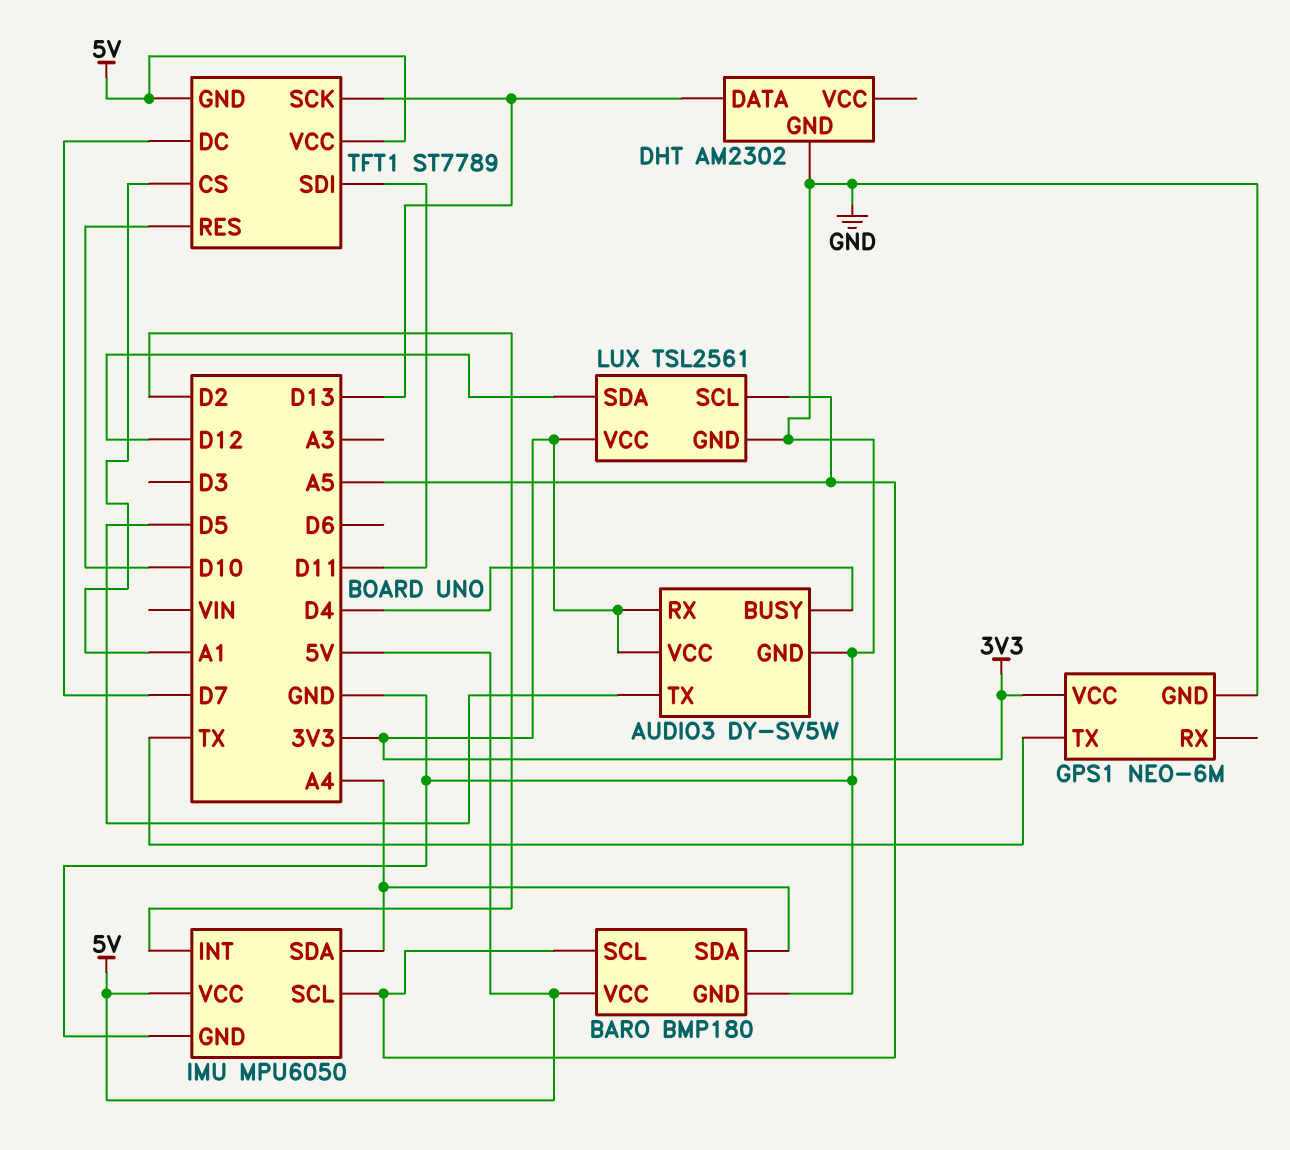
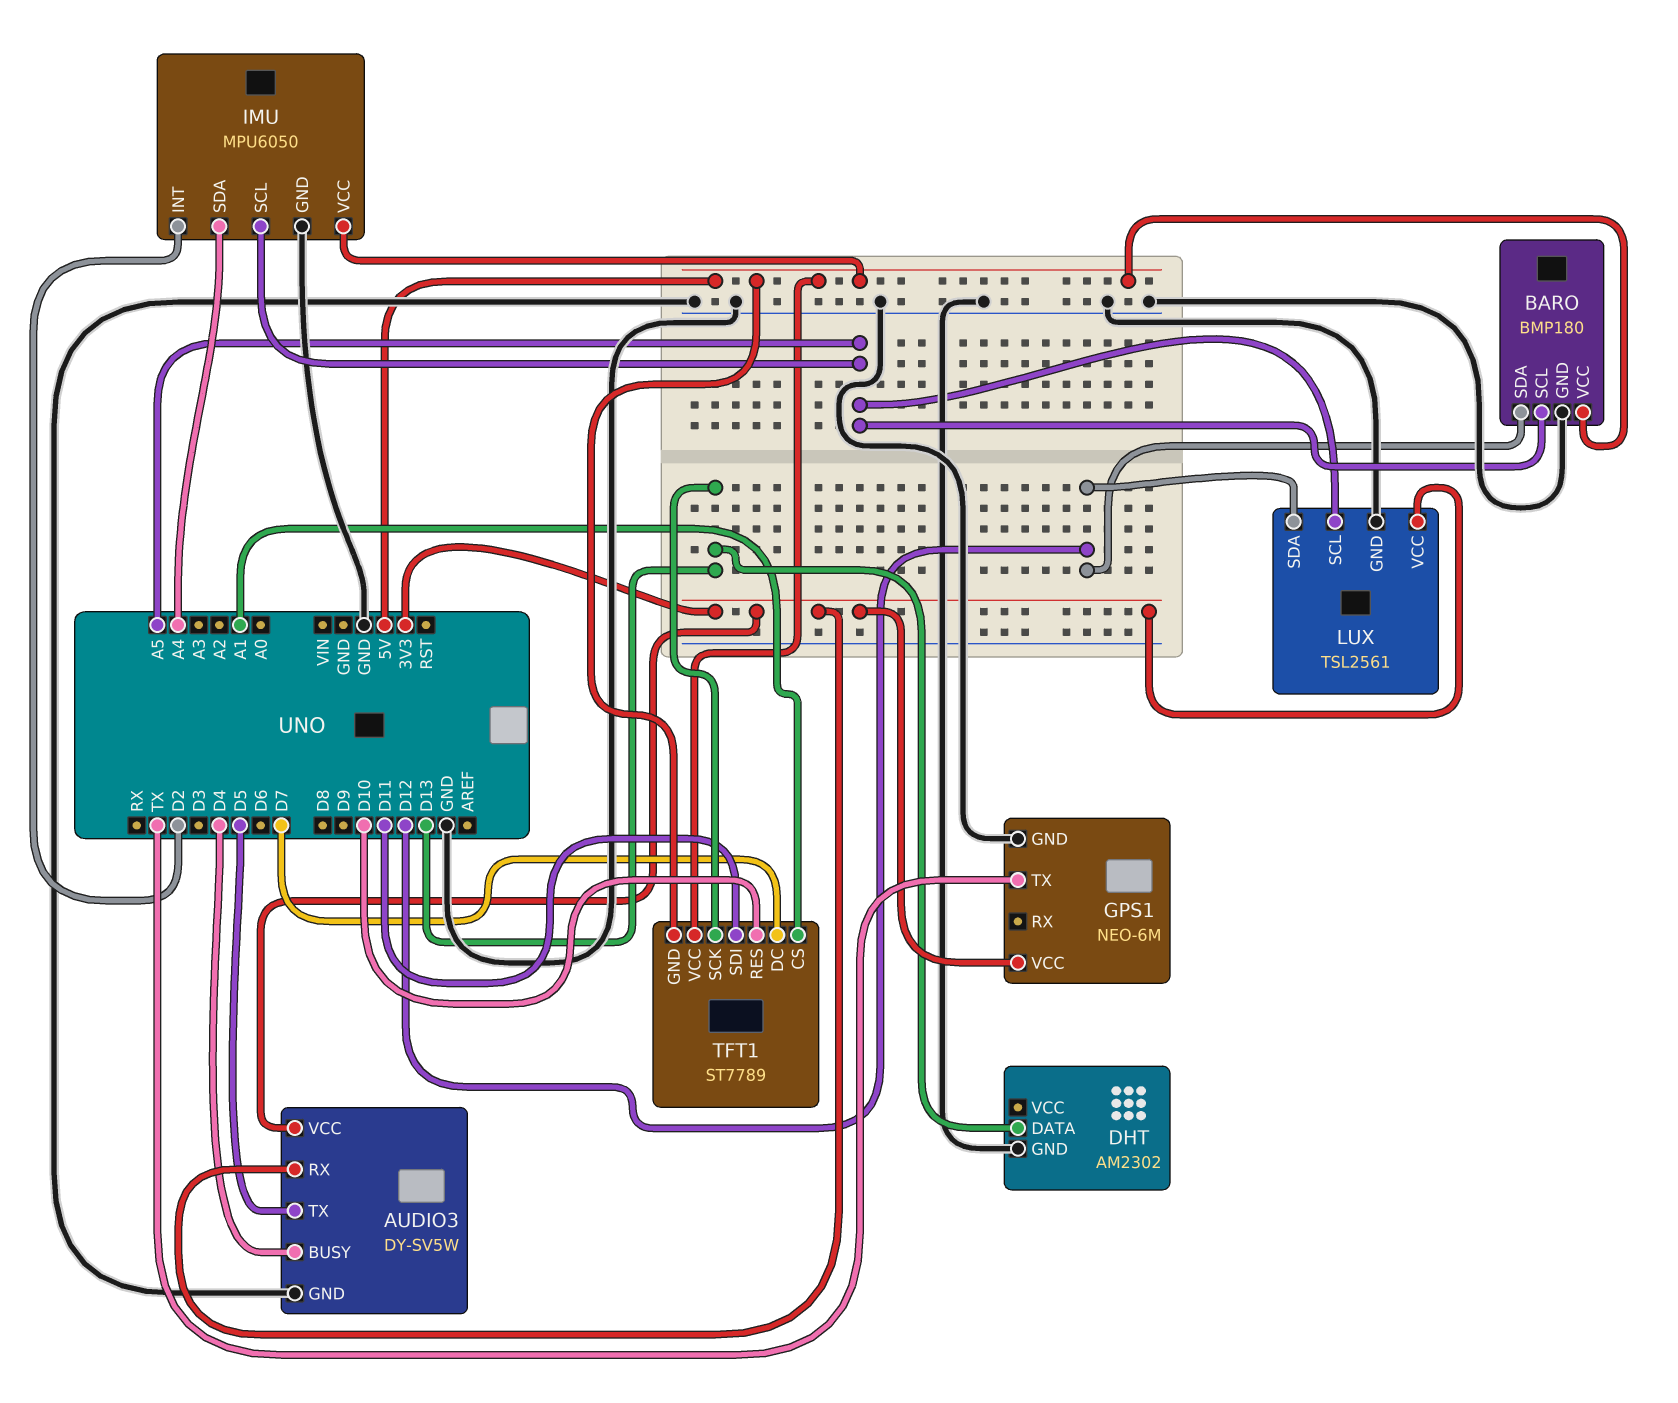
BARO pin SDA: A4 -> D12

